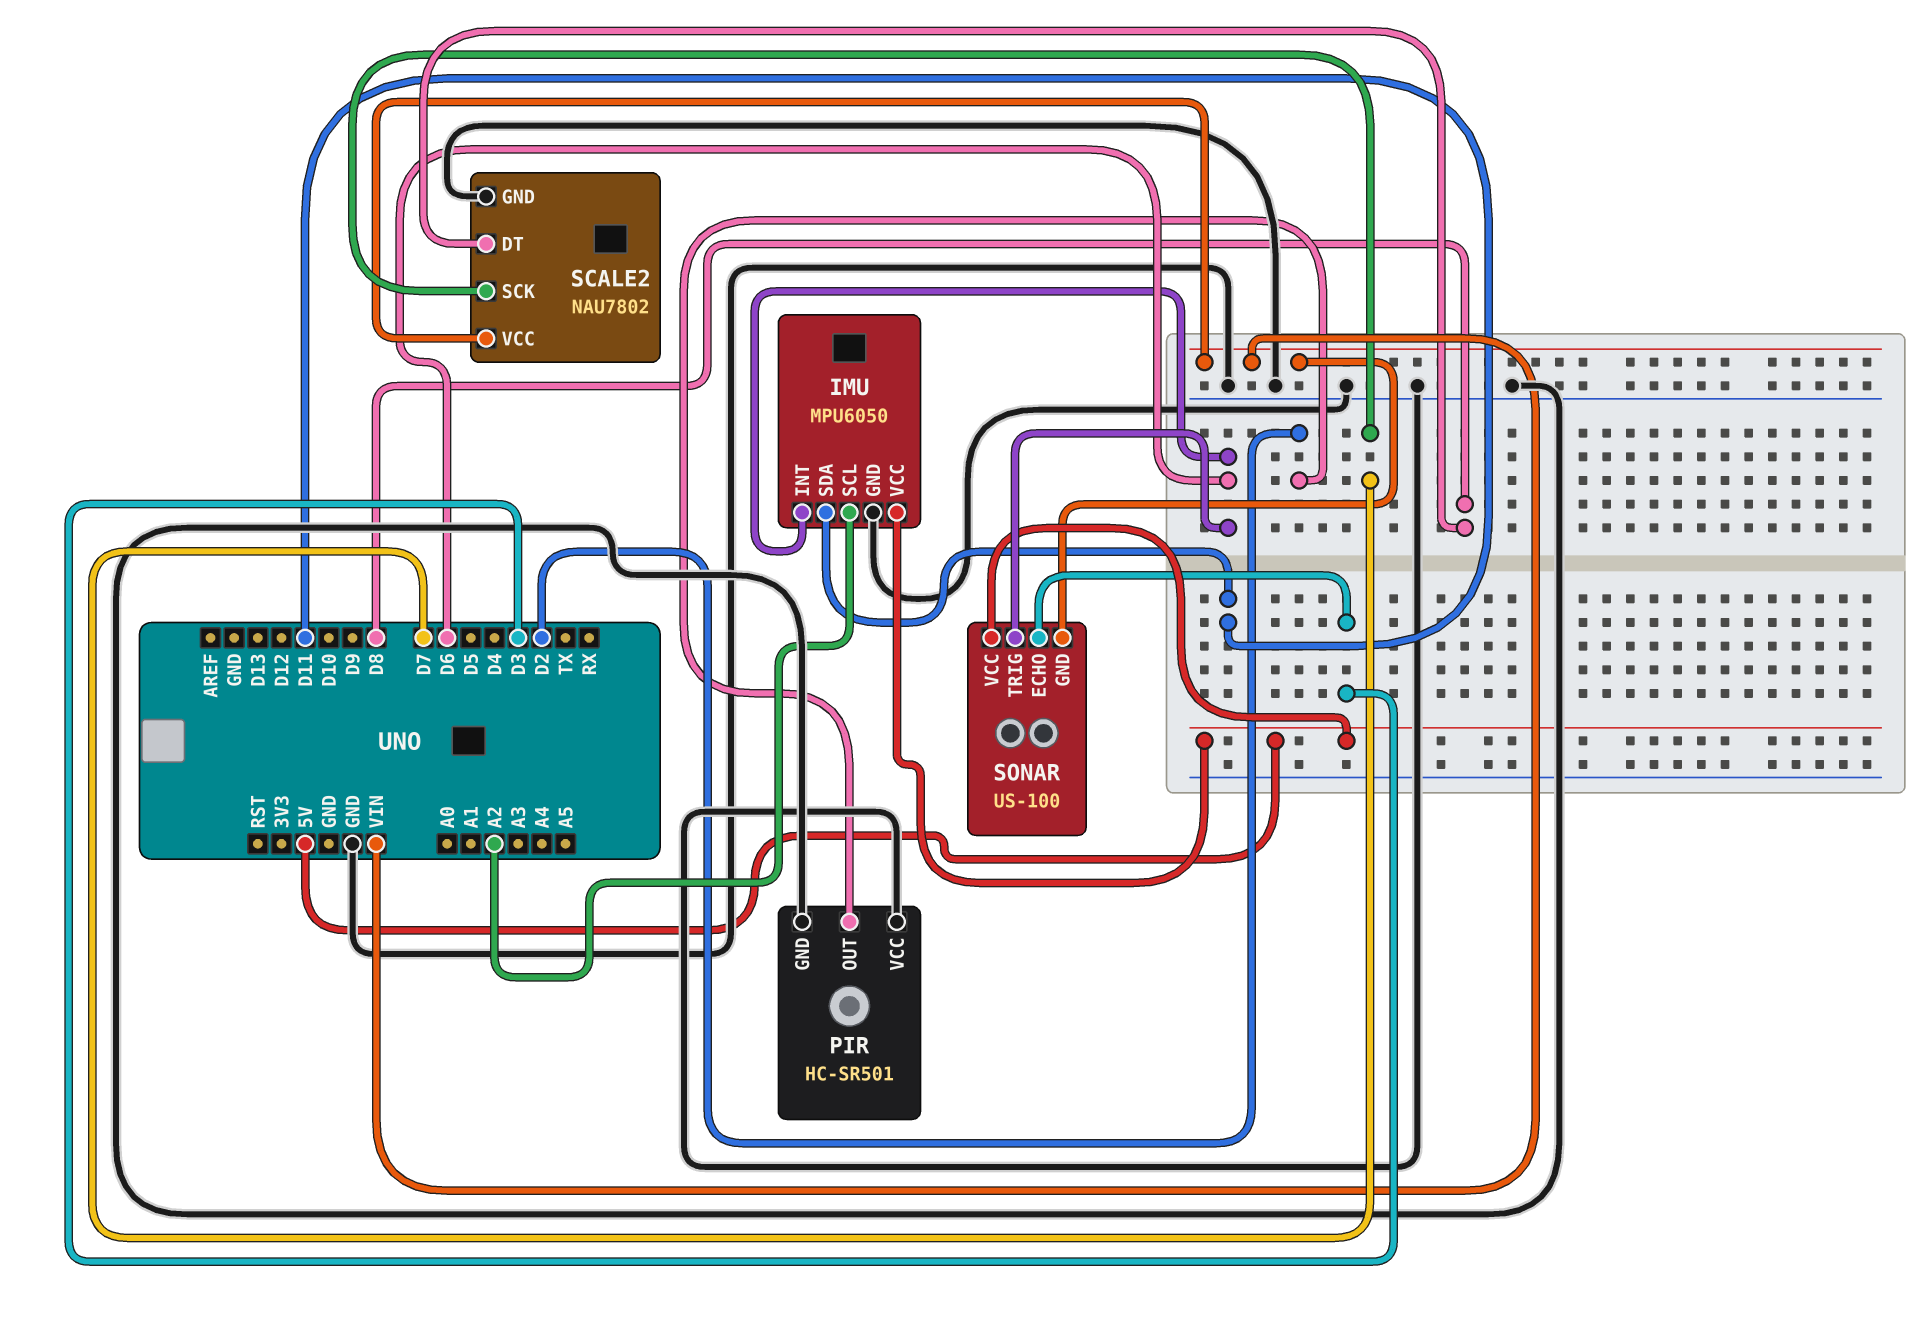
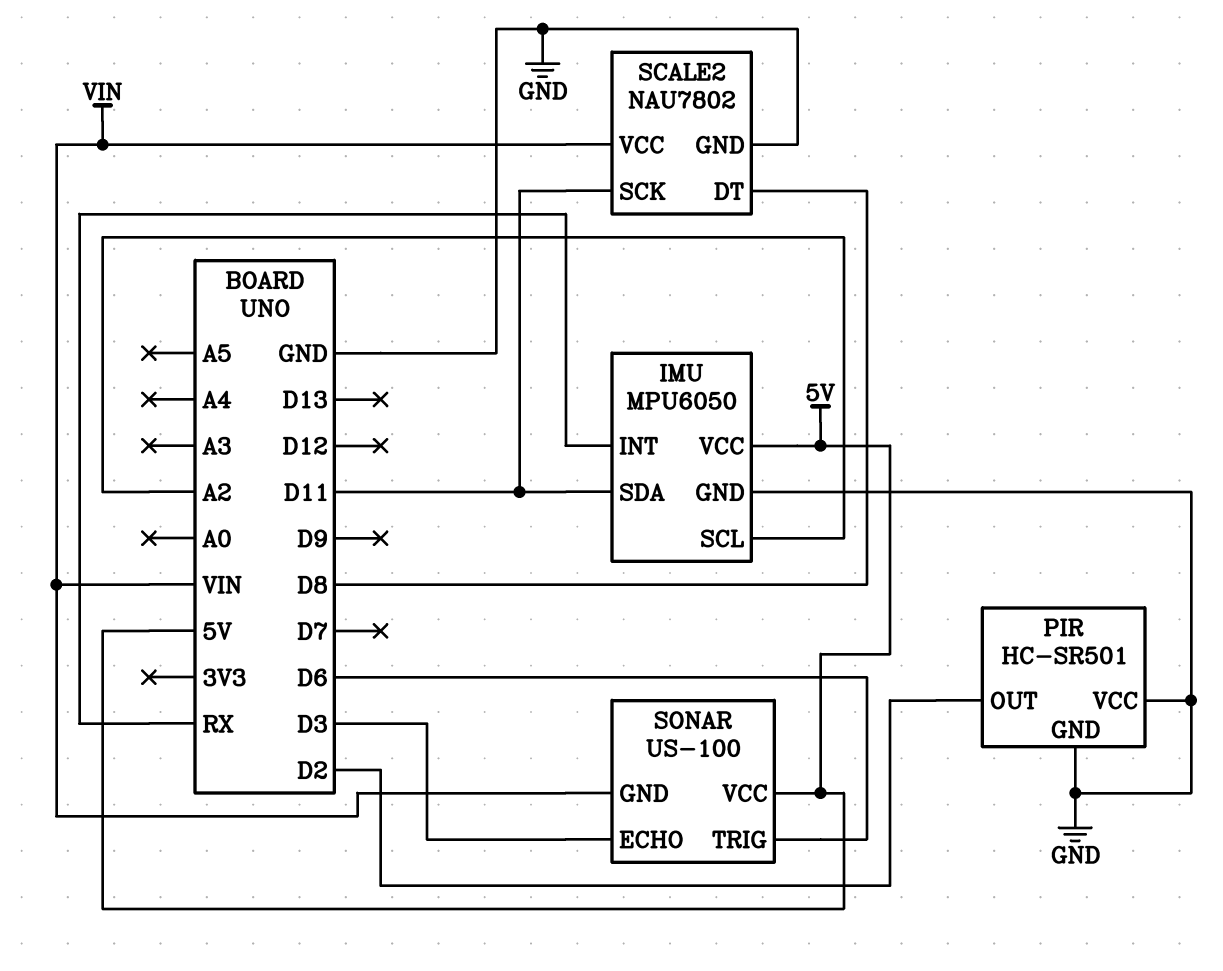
IMU pin INT: D6 -> RX
SCALE2 pin SCK: D7 -> D11

